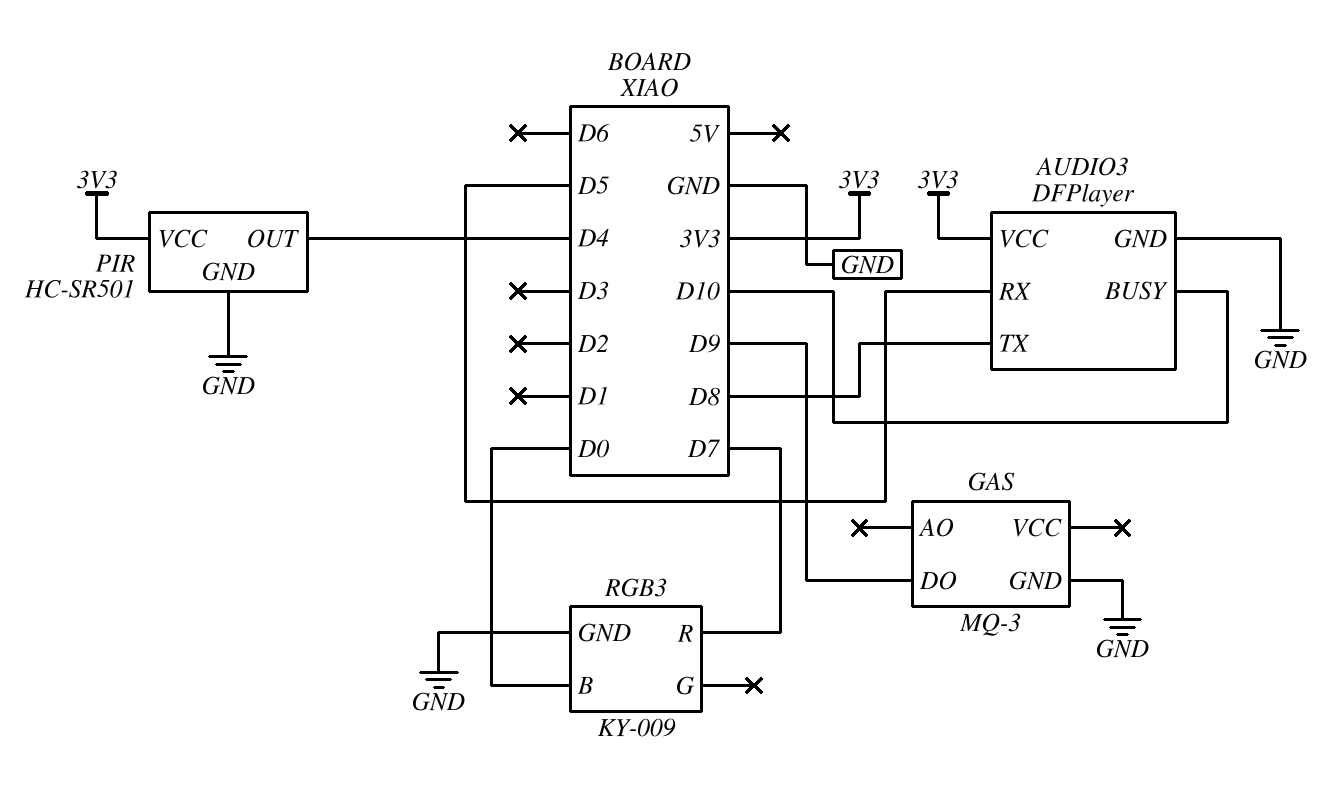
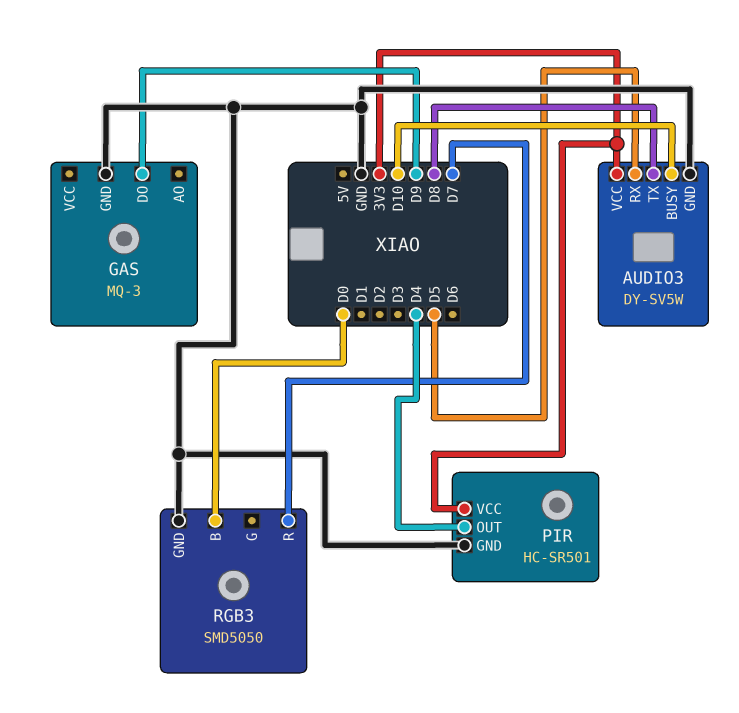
AUDIO3: DFPlayer -> DY-SV5W
RGB3: KY-009 -> SMD5050

